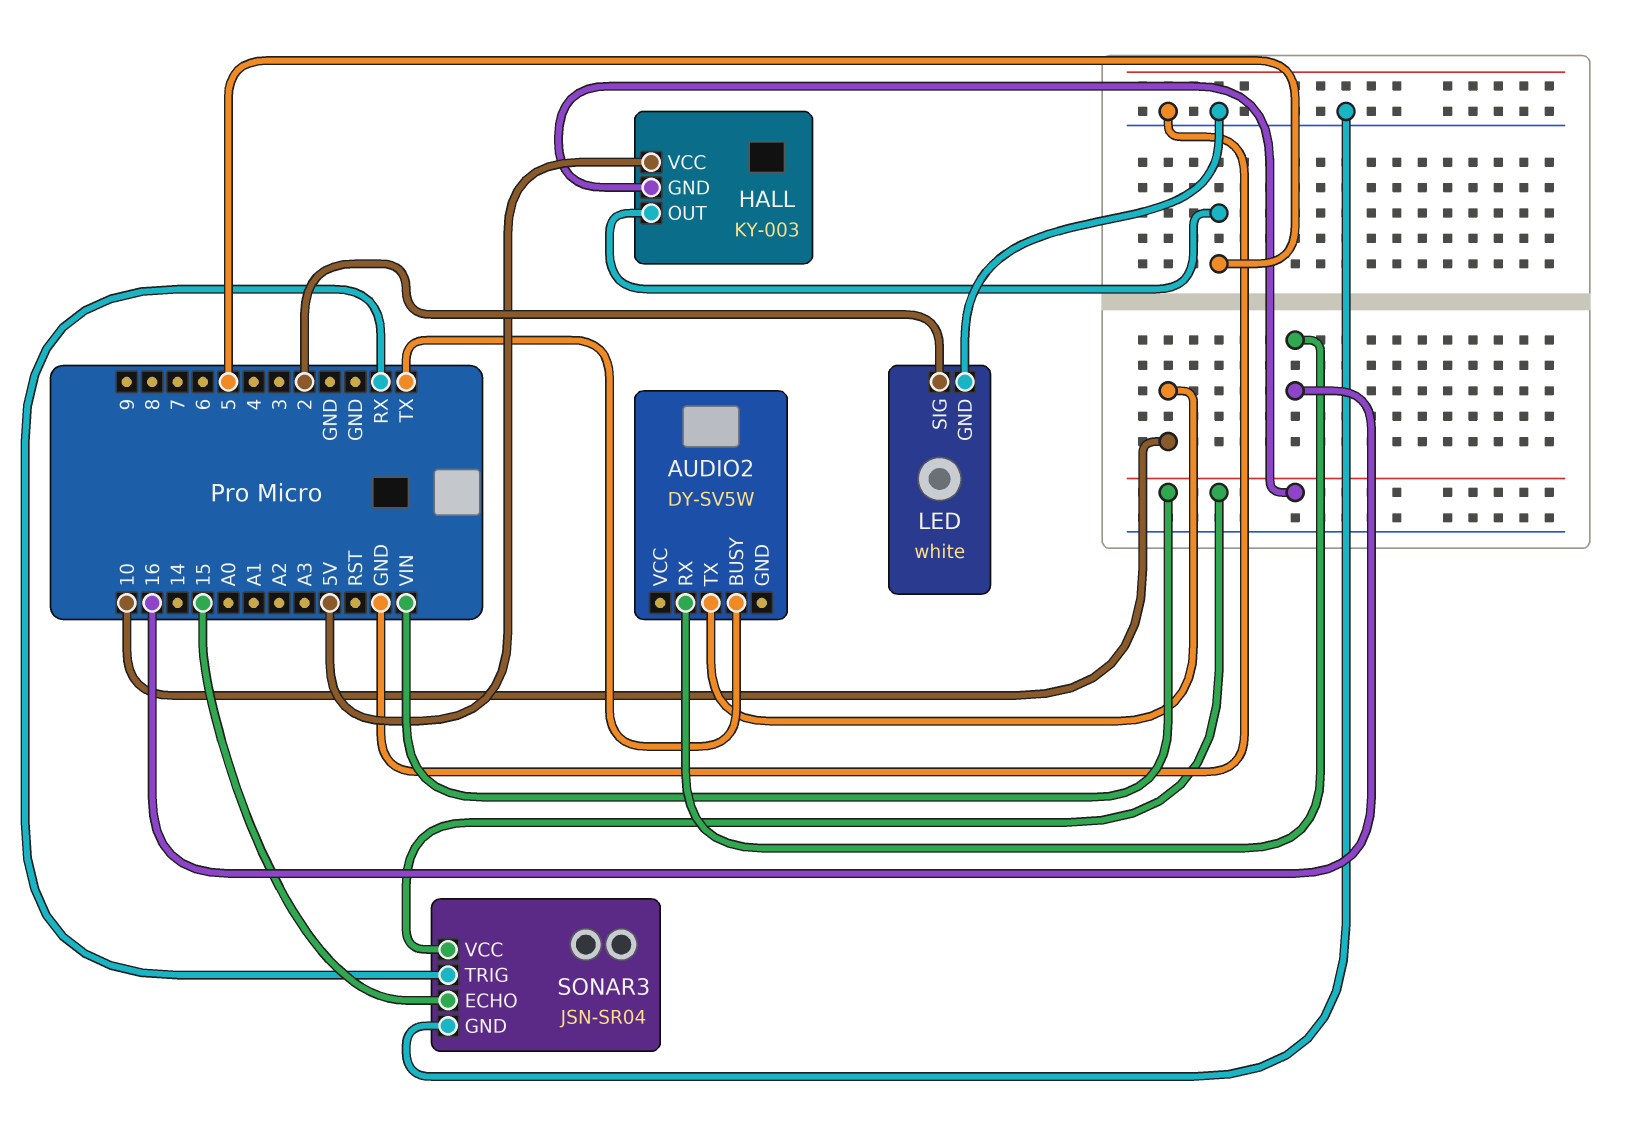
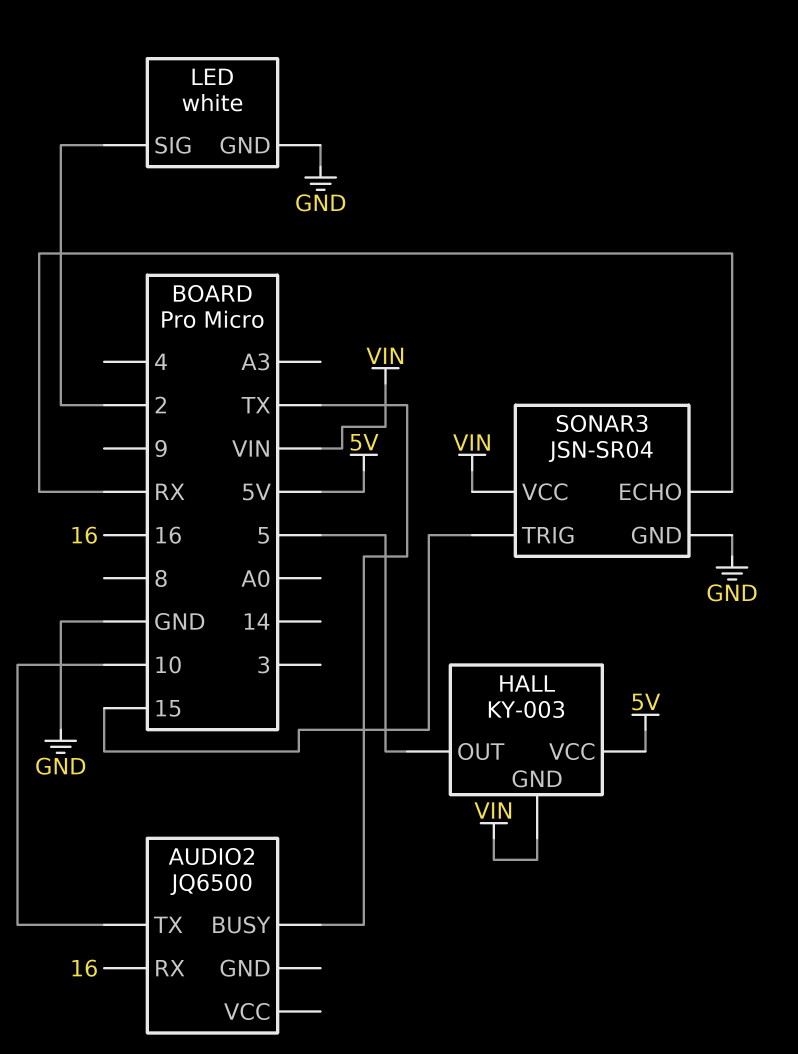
AUDIO2: DY-SV5W -> JQ6500
SONAR3 pin ECHO: 15 -> RX
SONAR3 pin TRIG: RX -> 15

